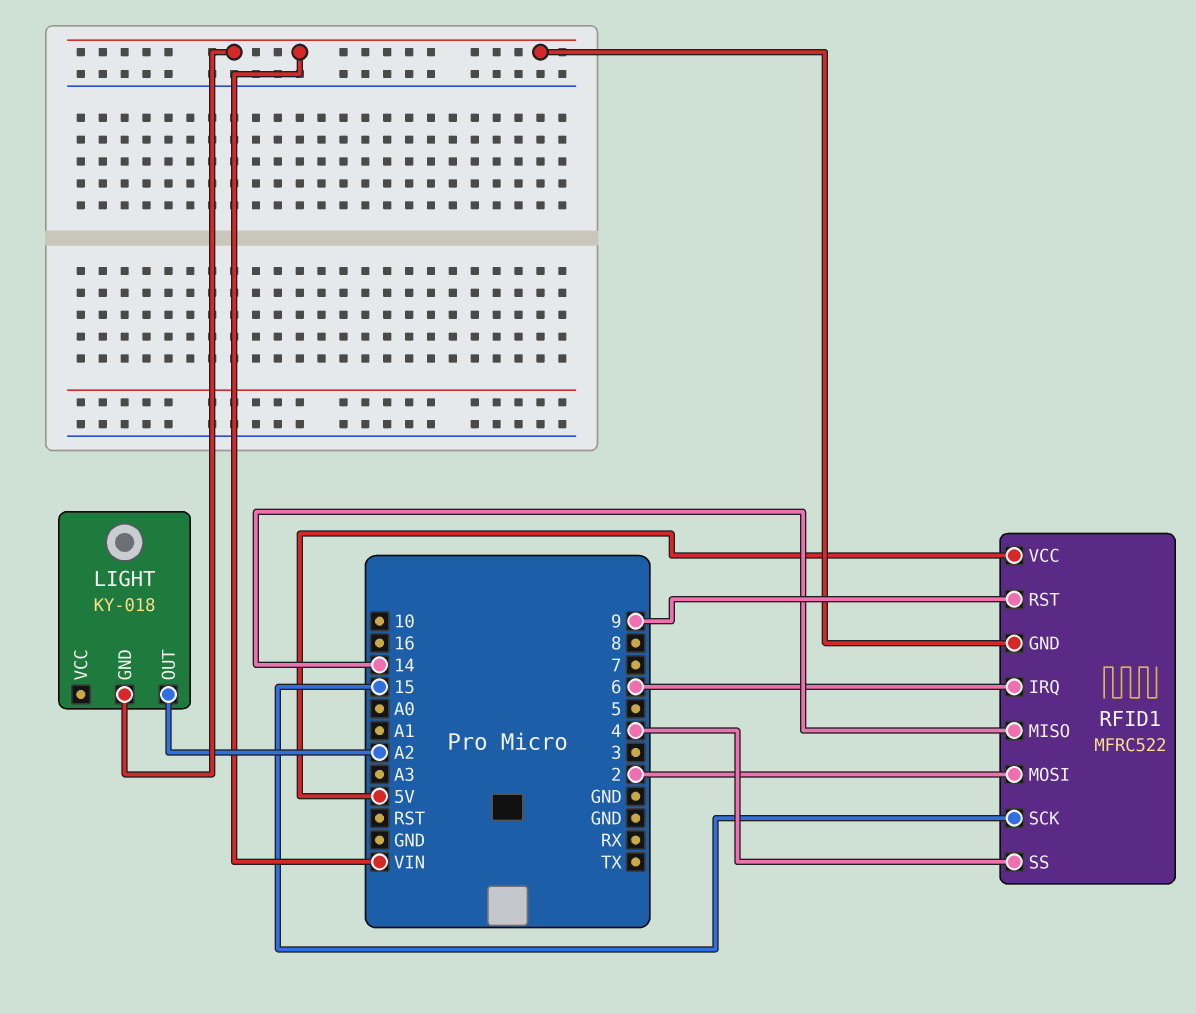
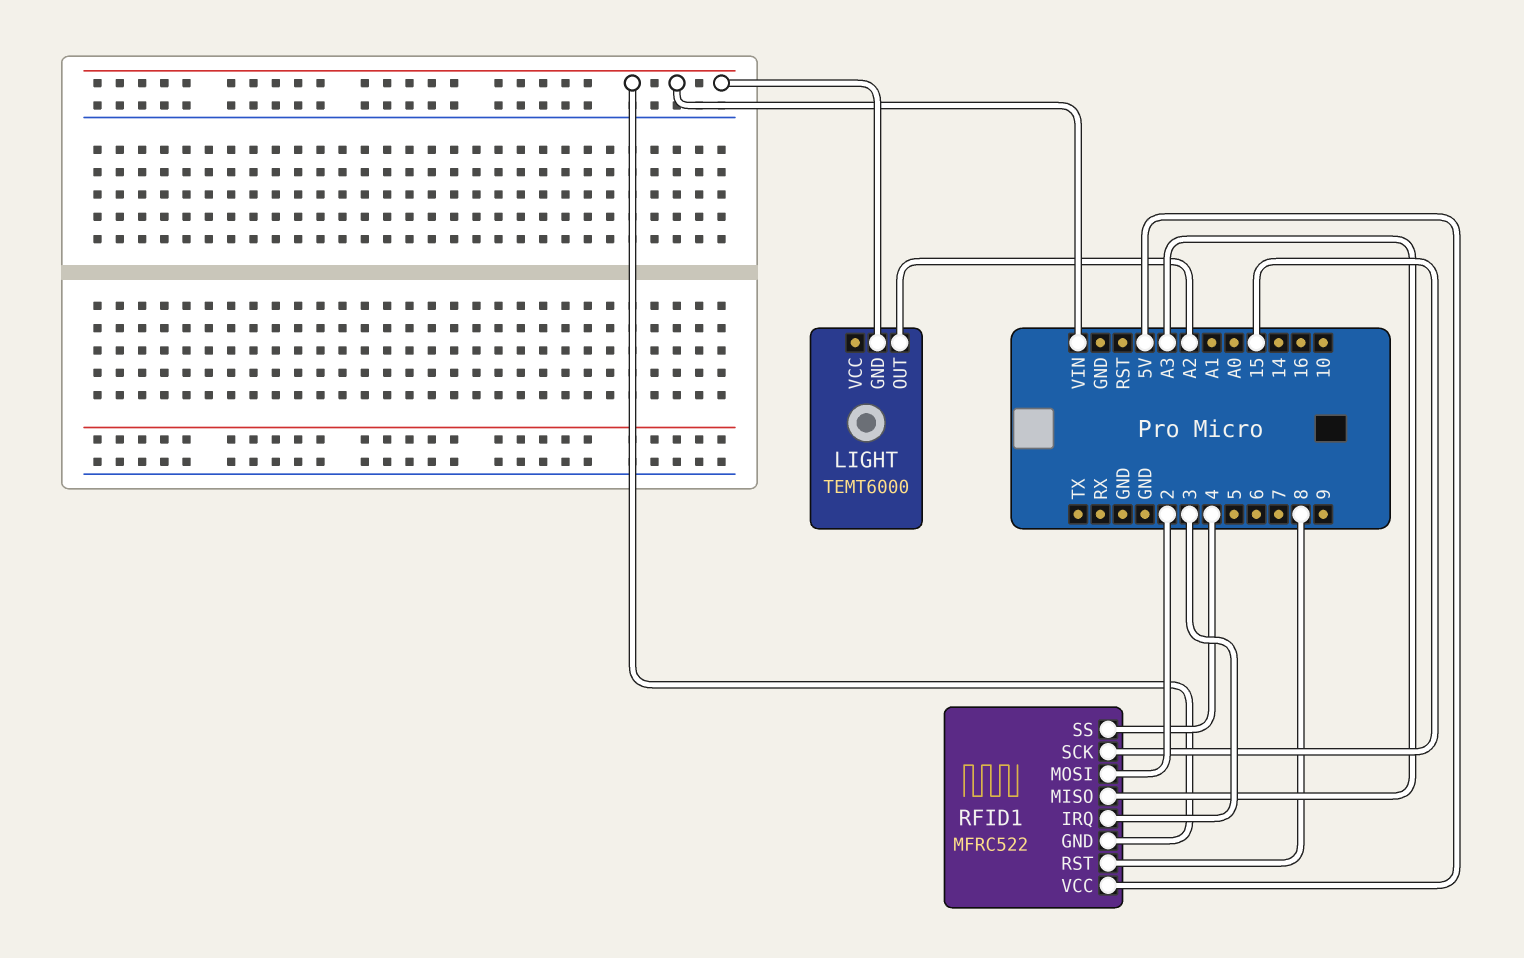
LIGHT: KY-018 -> TEMT6000
RFID1 pin IRQ: 6 -> 3
RFID1 pin MISO: 14 -> A3
RFID1 pin RST: 9 -> 8

